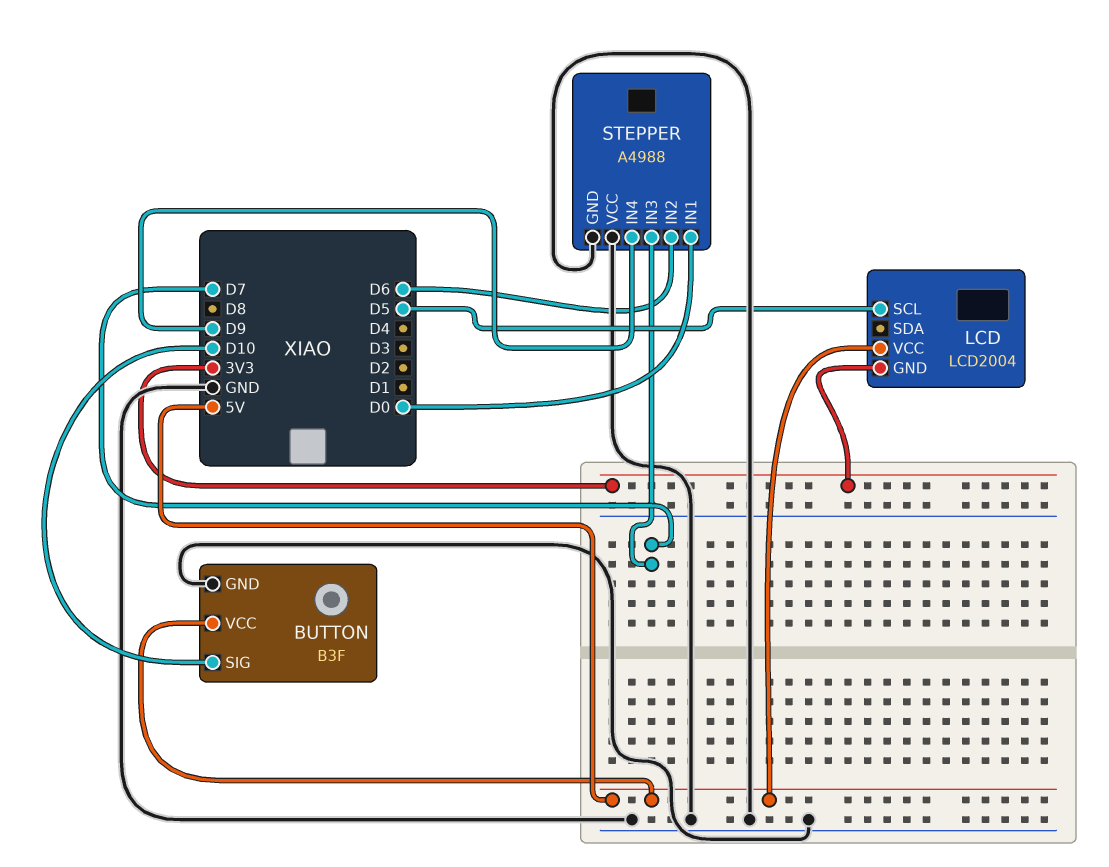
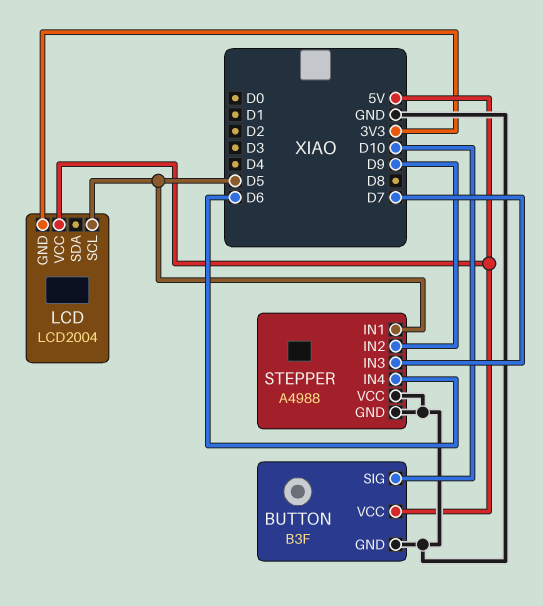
STEPPER pin IN1: D0 -> D5
STEPPER pin IN2: D6 -> D9
STEPPER pin IN4: D9 -> D6

